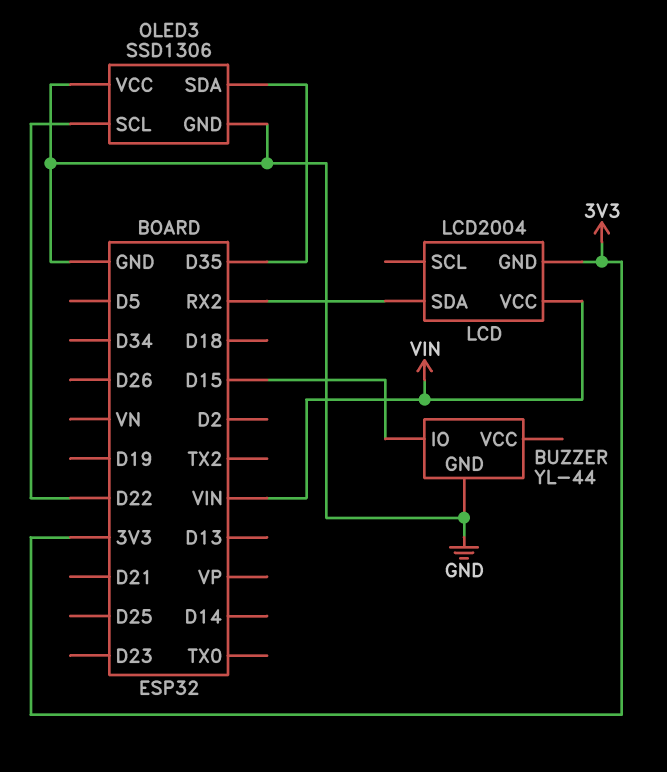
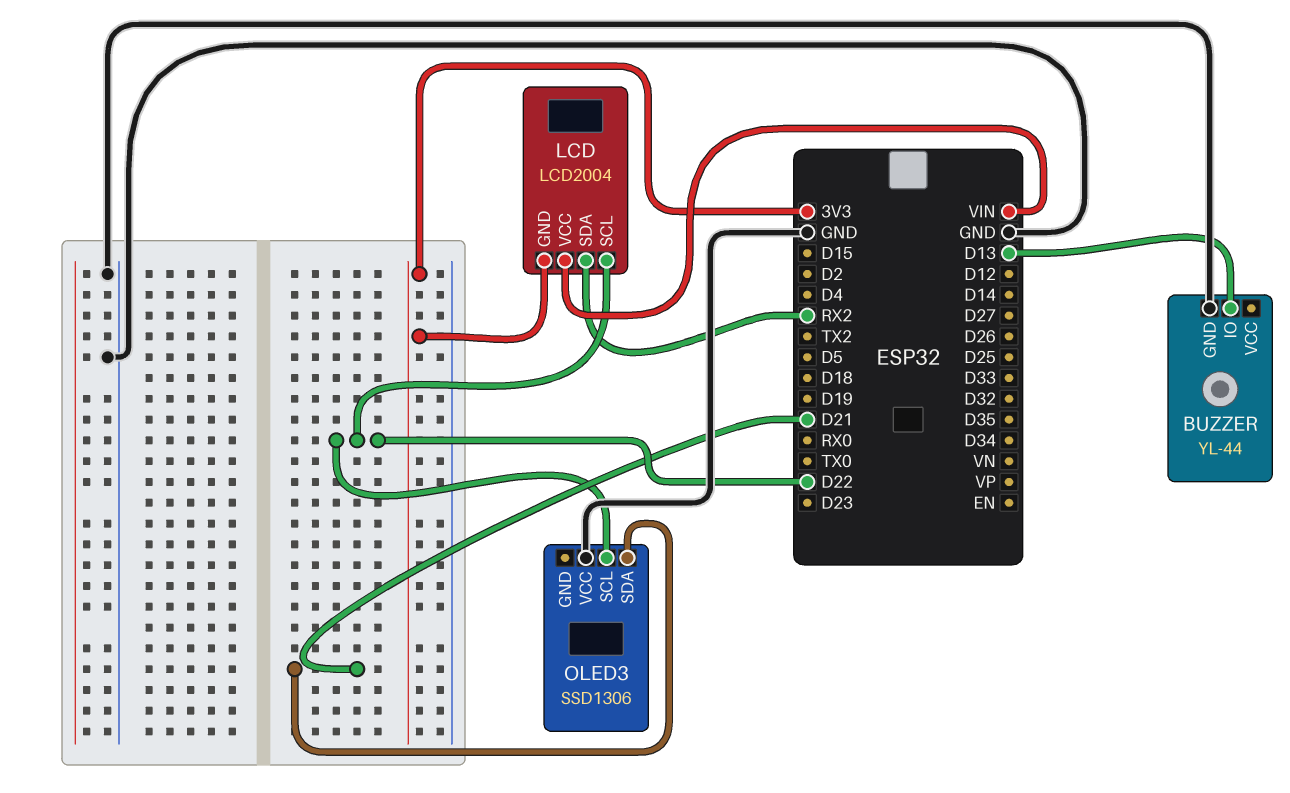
BUZZER pin IO: D15 -> D13
LCD pin SCL: none -> D22
OLED3 pin GND: GND -> none
OLED3 pin SDA: D35 -> D21

